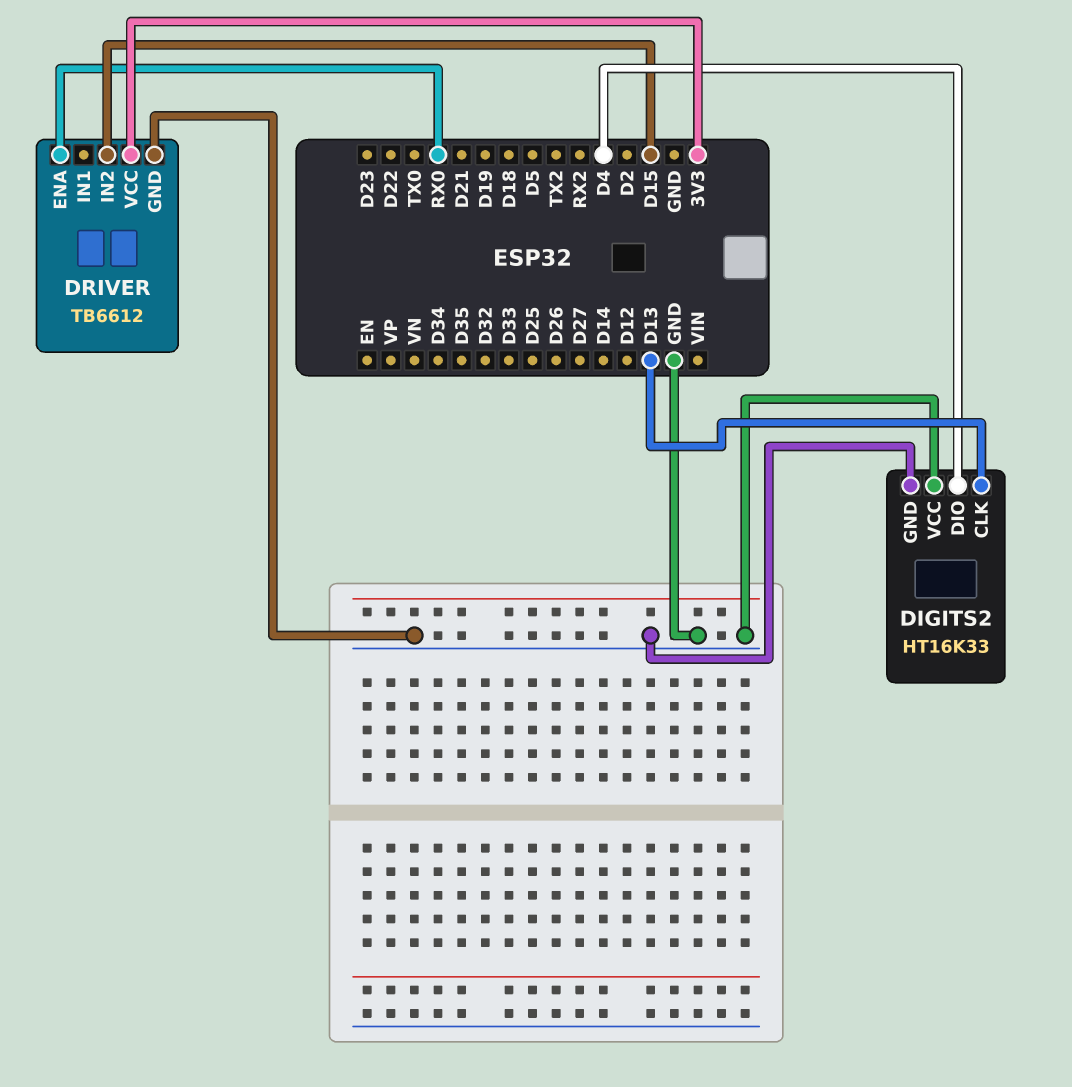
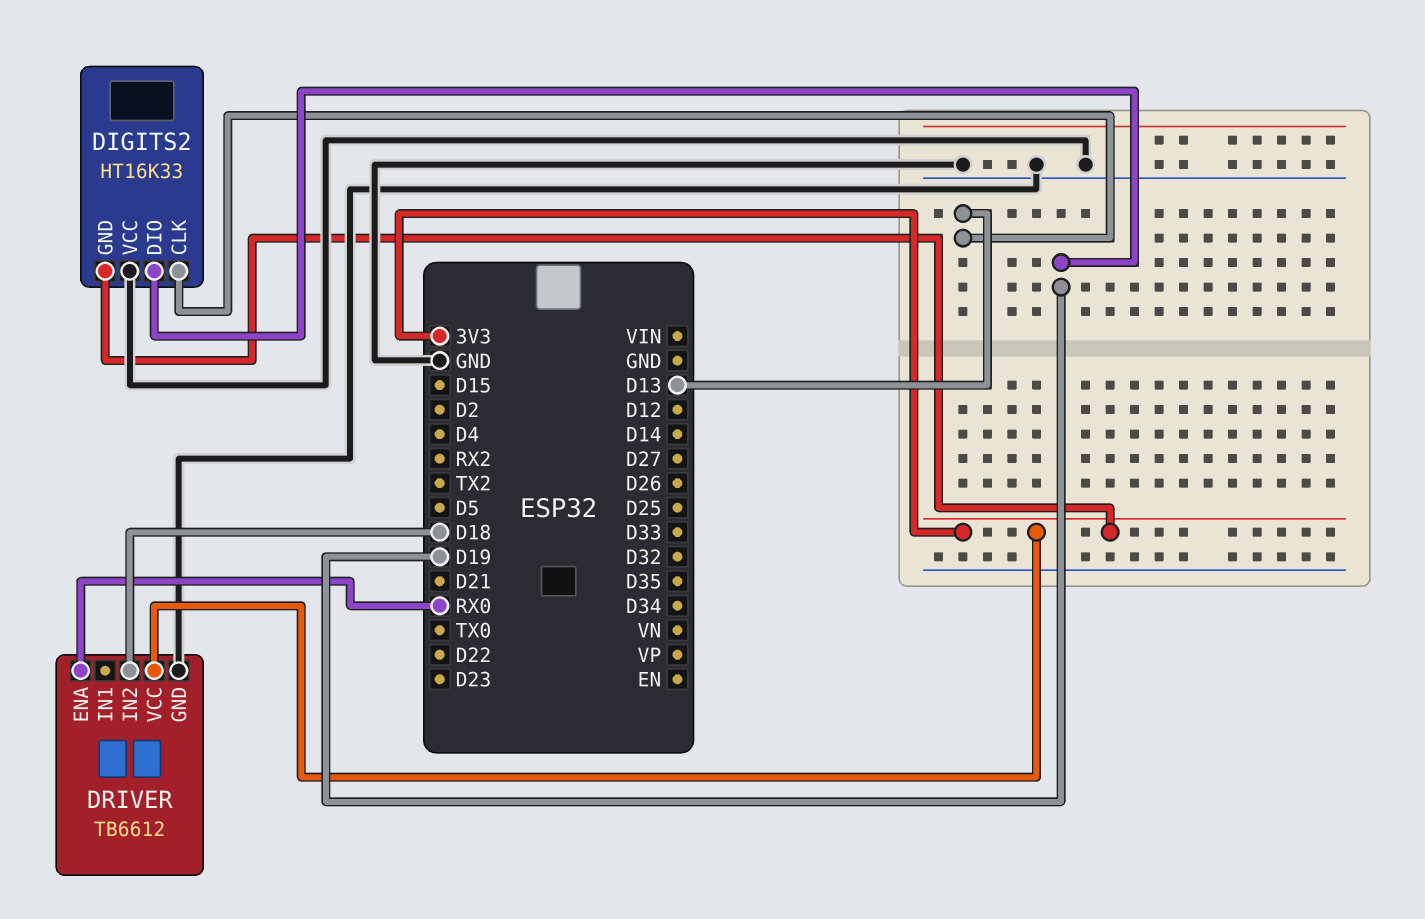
DIGITS2 pin DIO: D4 -> D19
DIGITS2 pin GND: GND -> 3V3
DRIVER pin IN2: D15 -> D18

